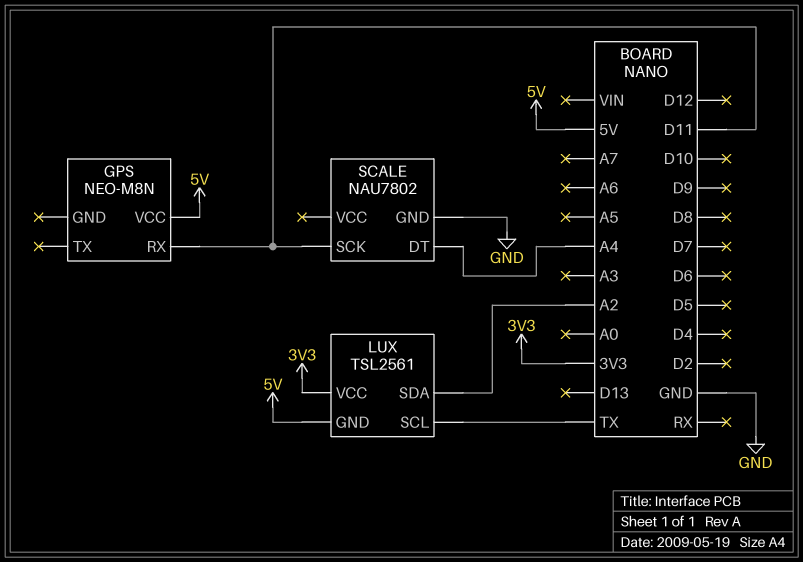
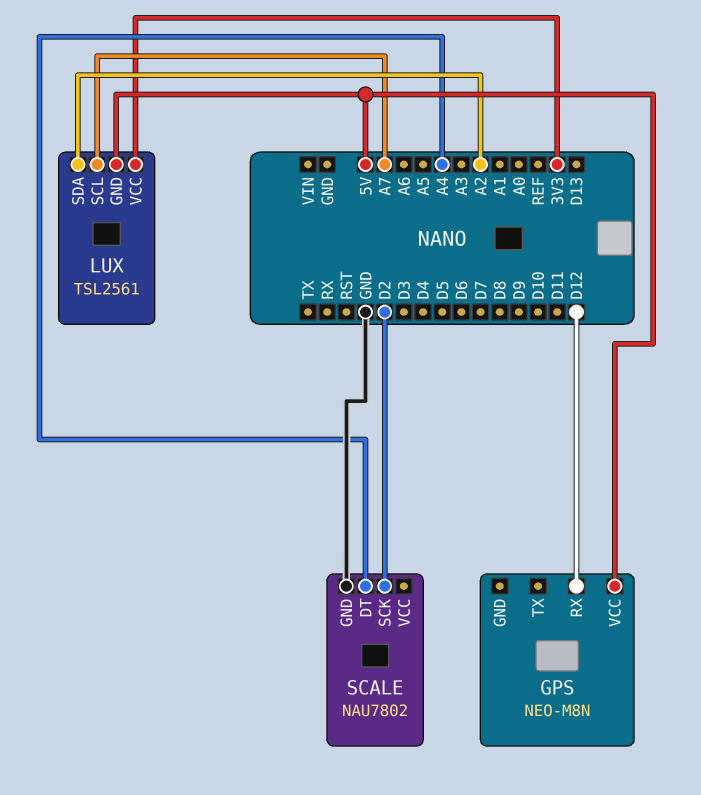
GPS pin RX: D11 -> D12
LUX pin SCL: TX -> A7
SCALE pin SCK: D11 -> D2

